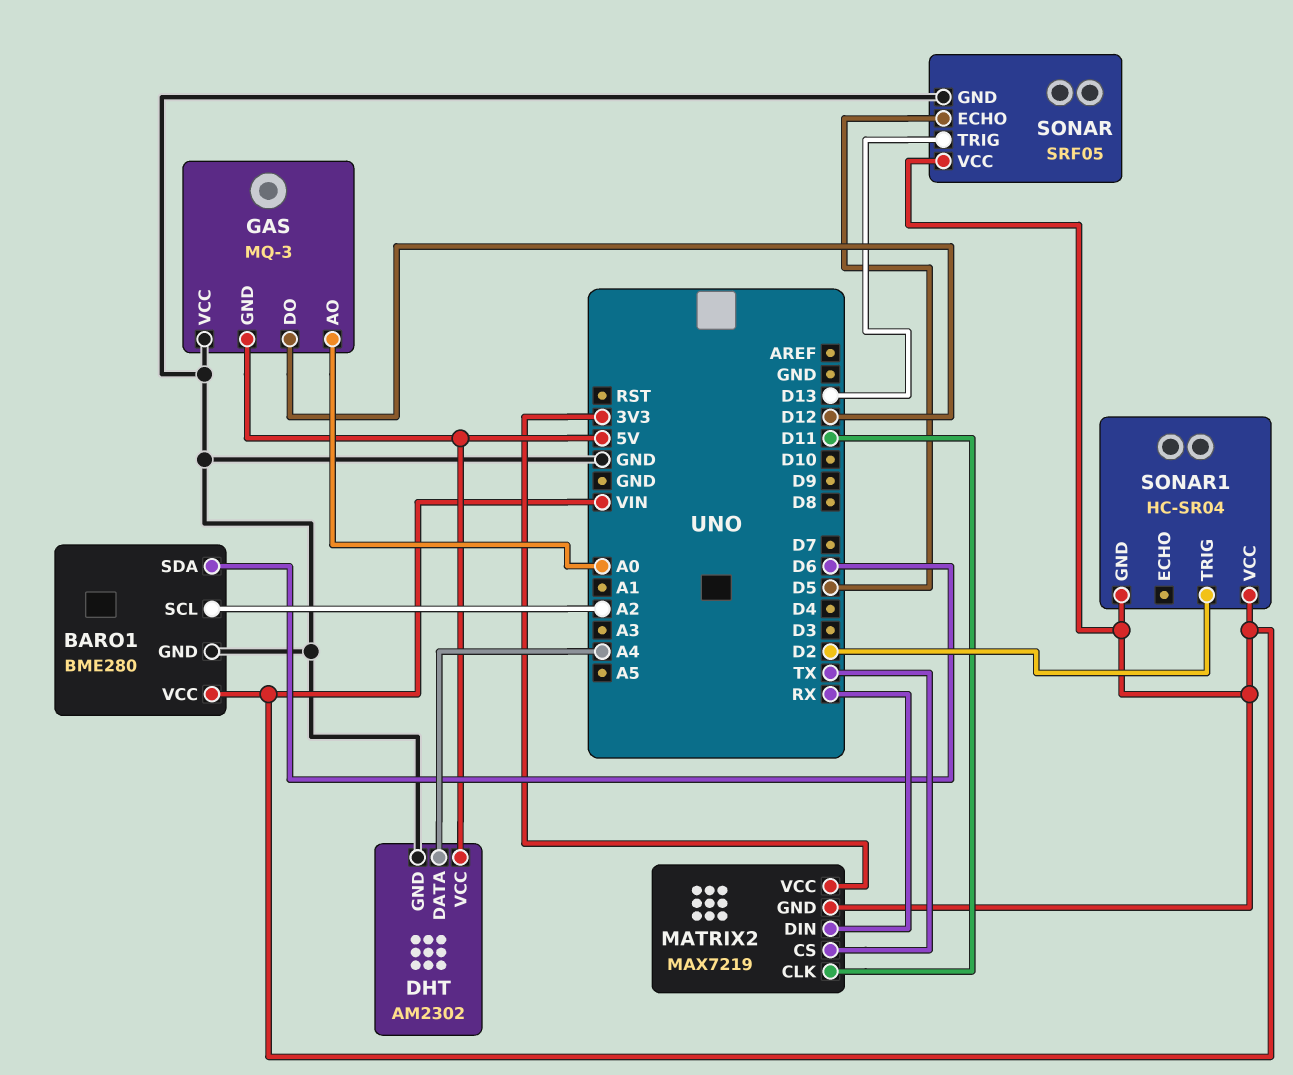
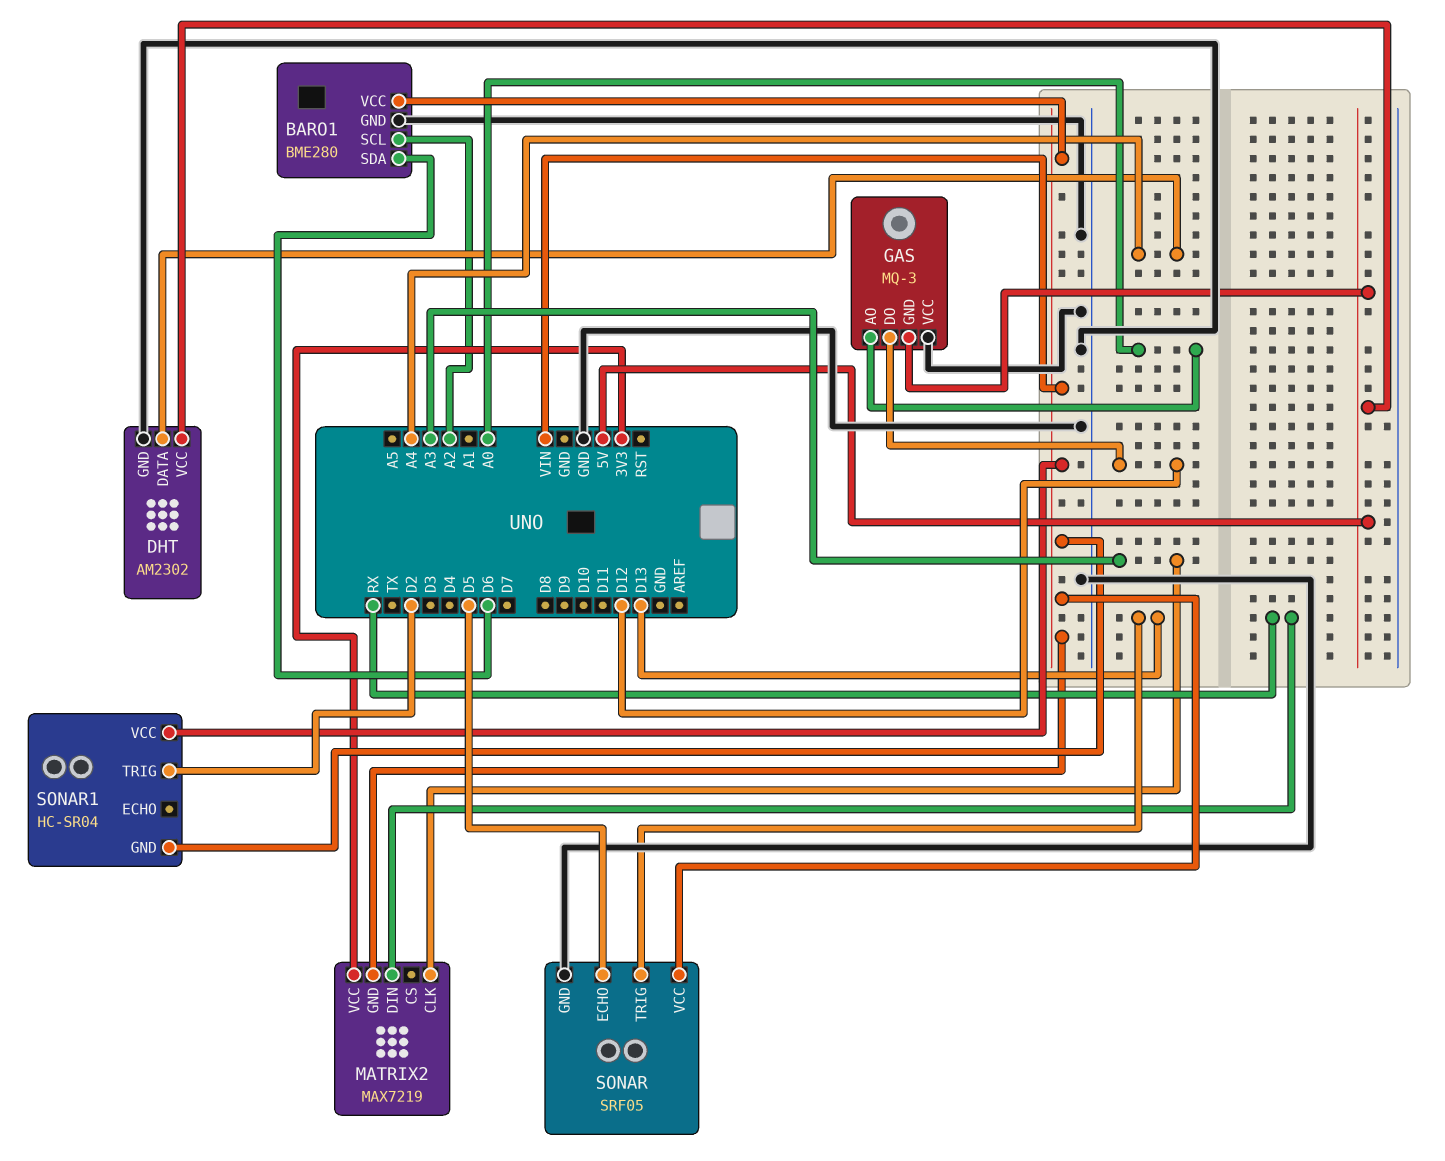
MATRIX2 pin CLK: D11 -> A3
MATRIX2 pin CS: TX -> none

